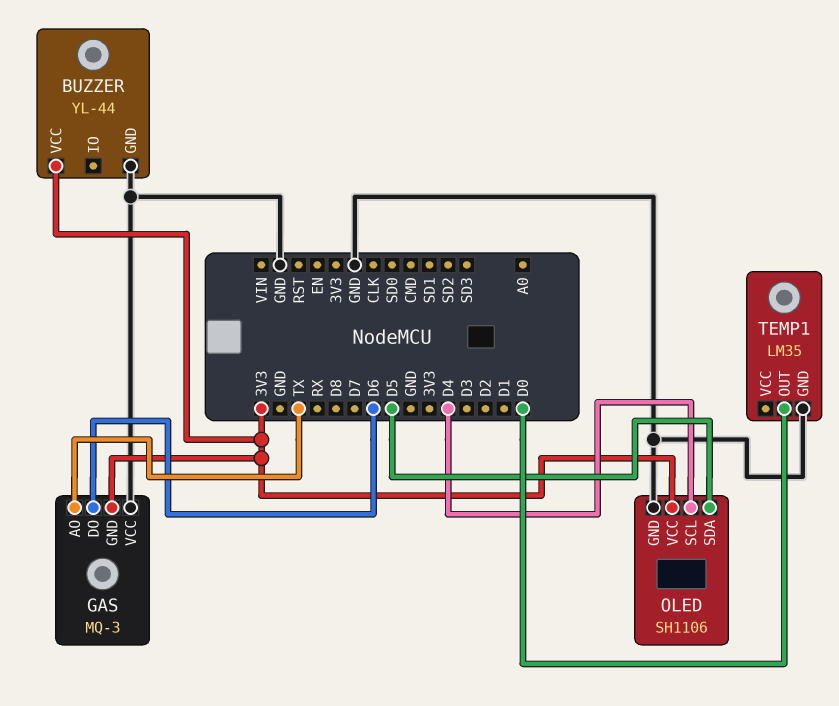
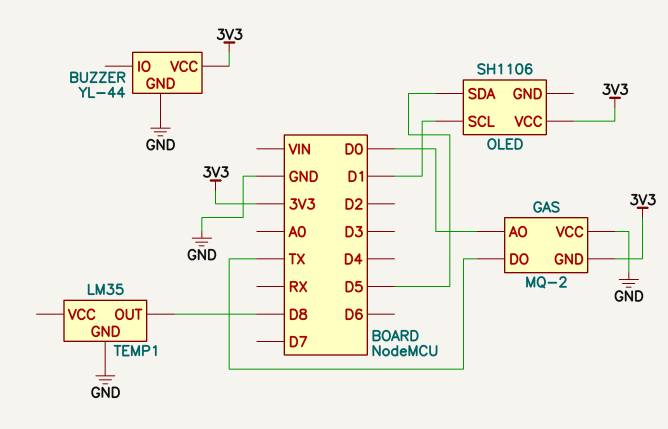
GAS: MQ-3 -> MQ-2
GAS pin AO: TX -> D0
GAS pin DO: D6 -> TX
OLED pin GND: GND -> none
OLED pin SCL: D4 -> D1
TEMP1 pin OUT: D0 -> D8

